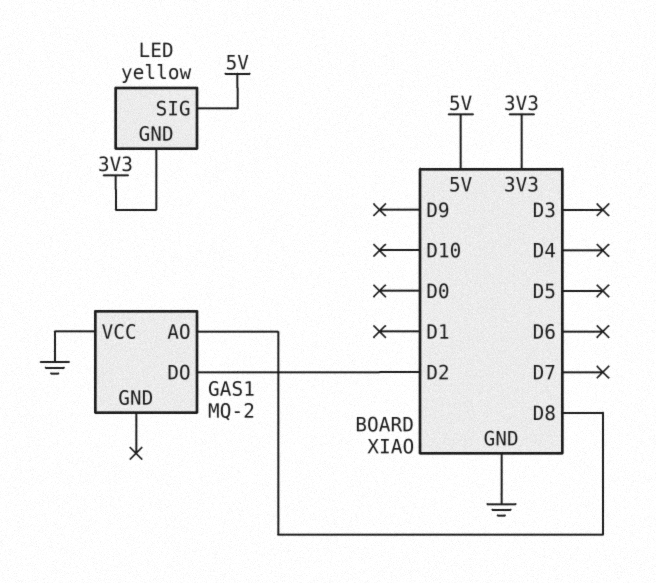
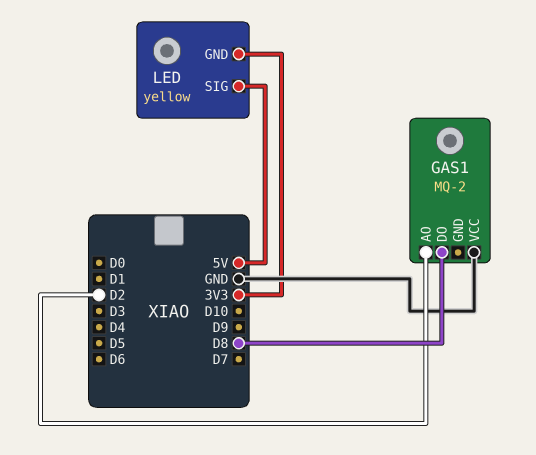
GAS1 pin AO: D8 -> D2
GAS1 pin DO: D2 -> D8

